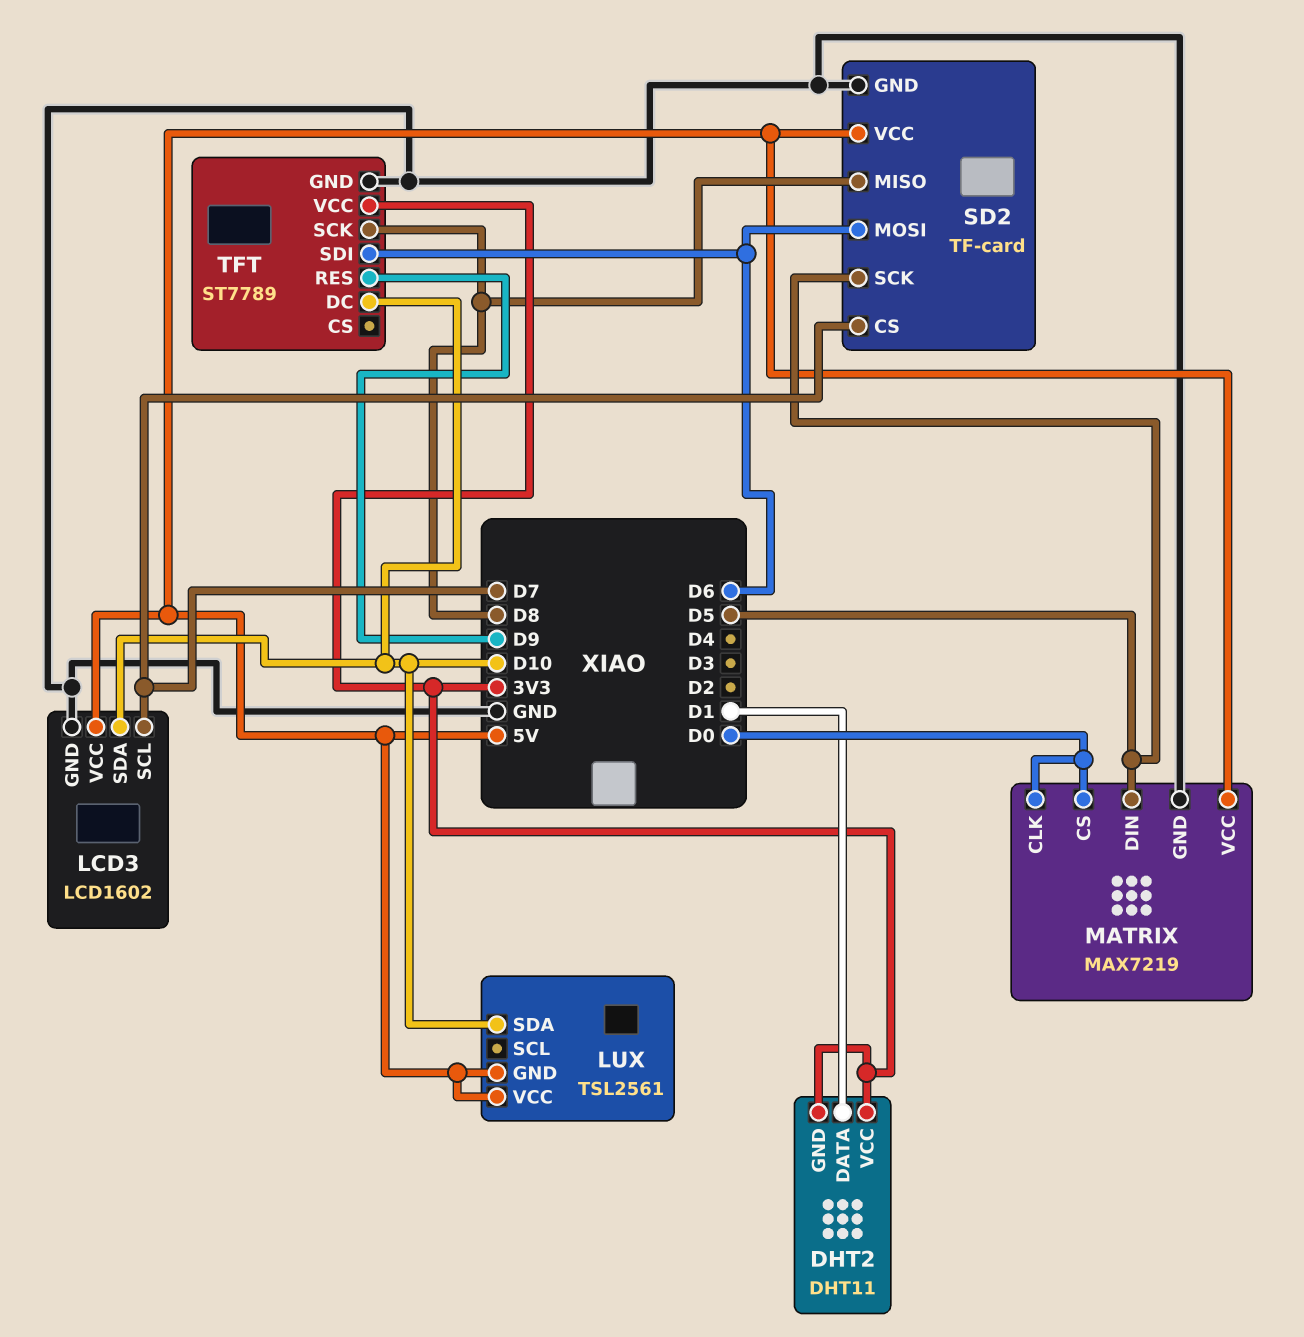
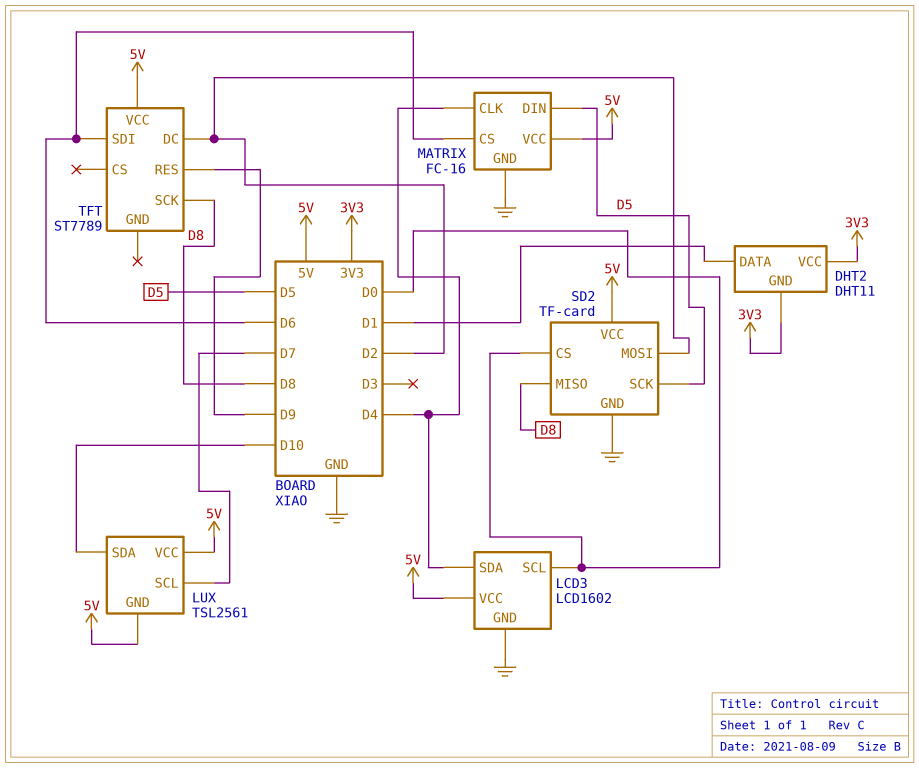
LCD3 pin SCL: D7 -> D0
LCD3 pin SDA: D10 -> D4
LUX pin SCL: none -> D7
MATRIX: MAX7219 -> FC-16
MATRIX pin CLK: D0 -> D4
MATRIX pin CS: D0 -> D6
SD2 pin CS: D7 -> D0
SD2 pin MOSI: D6 -> D2
TFT pin DC: D10 -> D2
TFT pin GND: GND -> none
TFT pin VCC: 3V3 -> 5V

